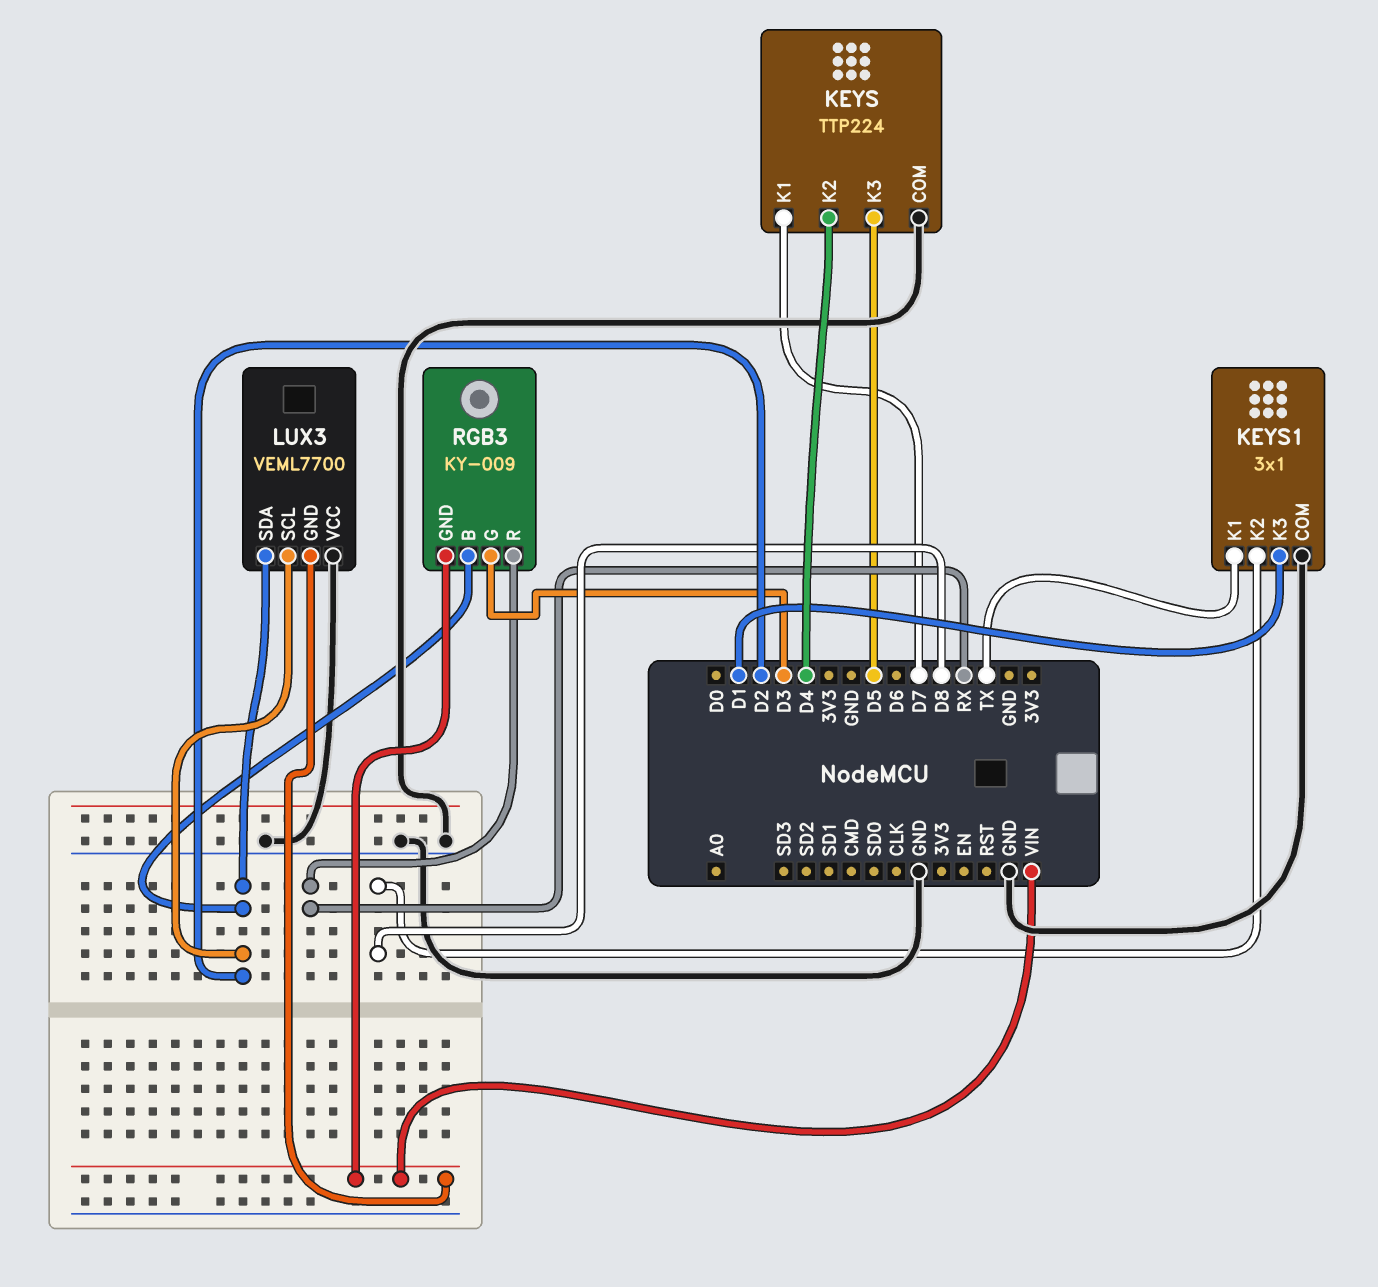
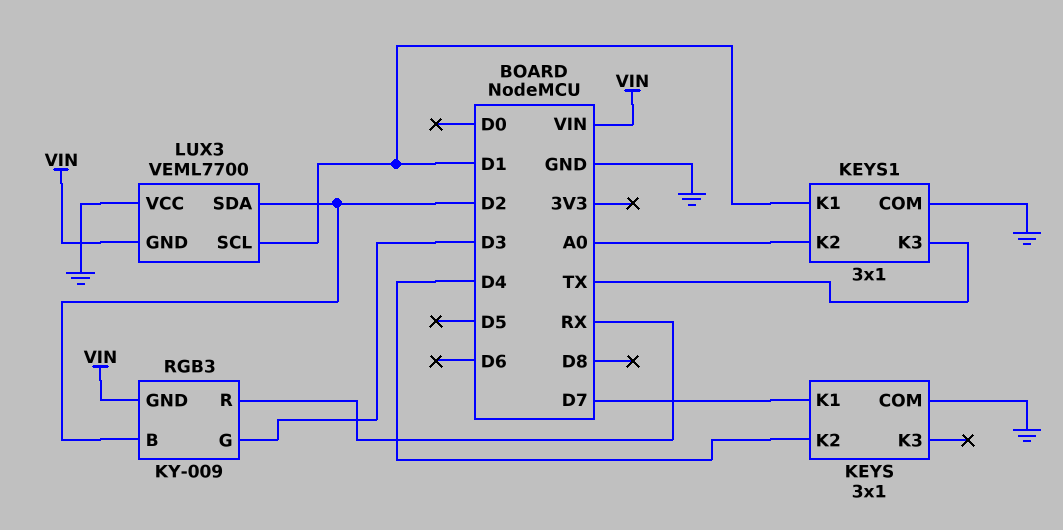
KEYS: TTP224 -> 3x1
KEYS pin K3: D5 -> none
KEYS1 pin K1: TX -> D1
KEYS1 pin K2: D8 -> A0
KEYS1 pin K3: D1 -> TX
LUX3 pin SCL: D2 -> D1

